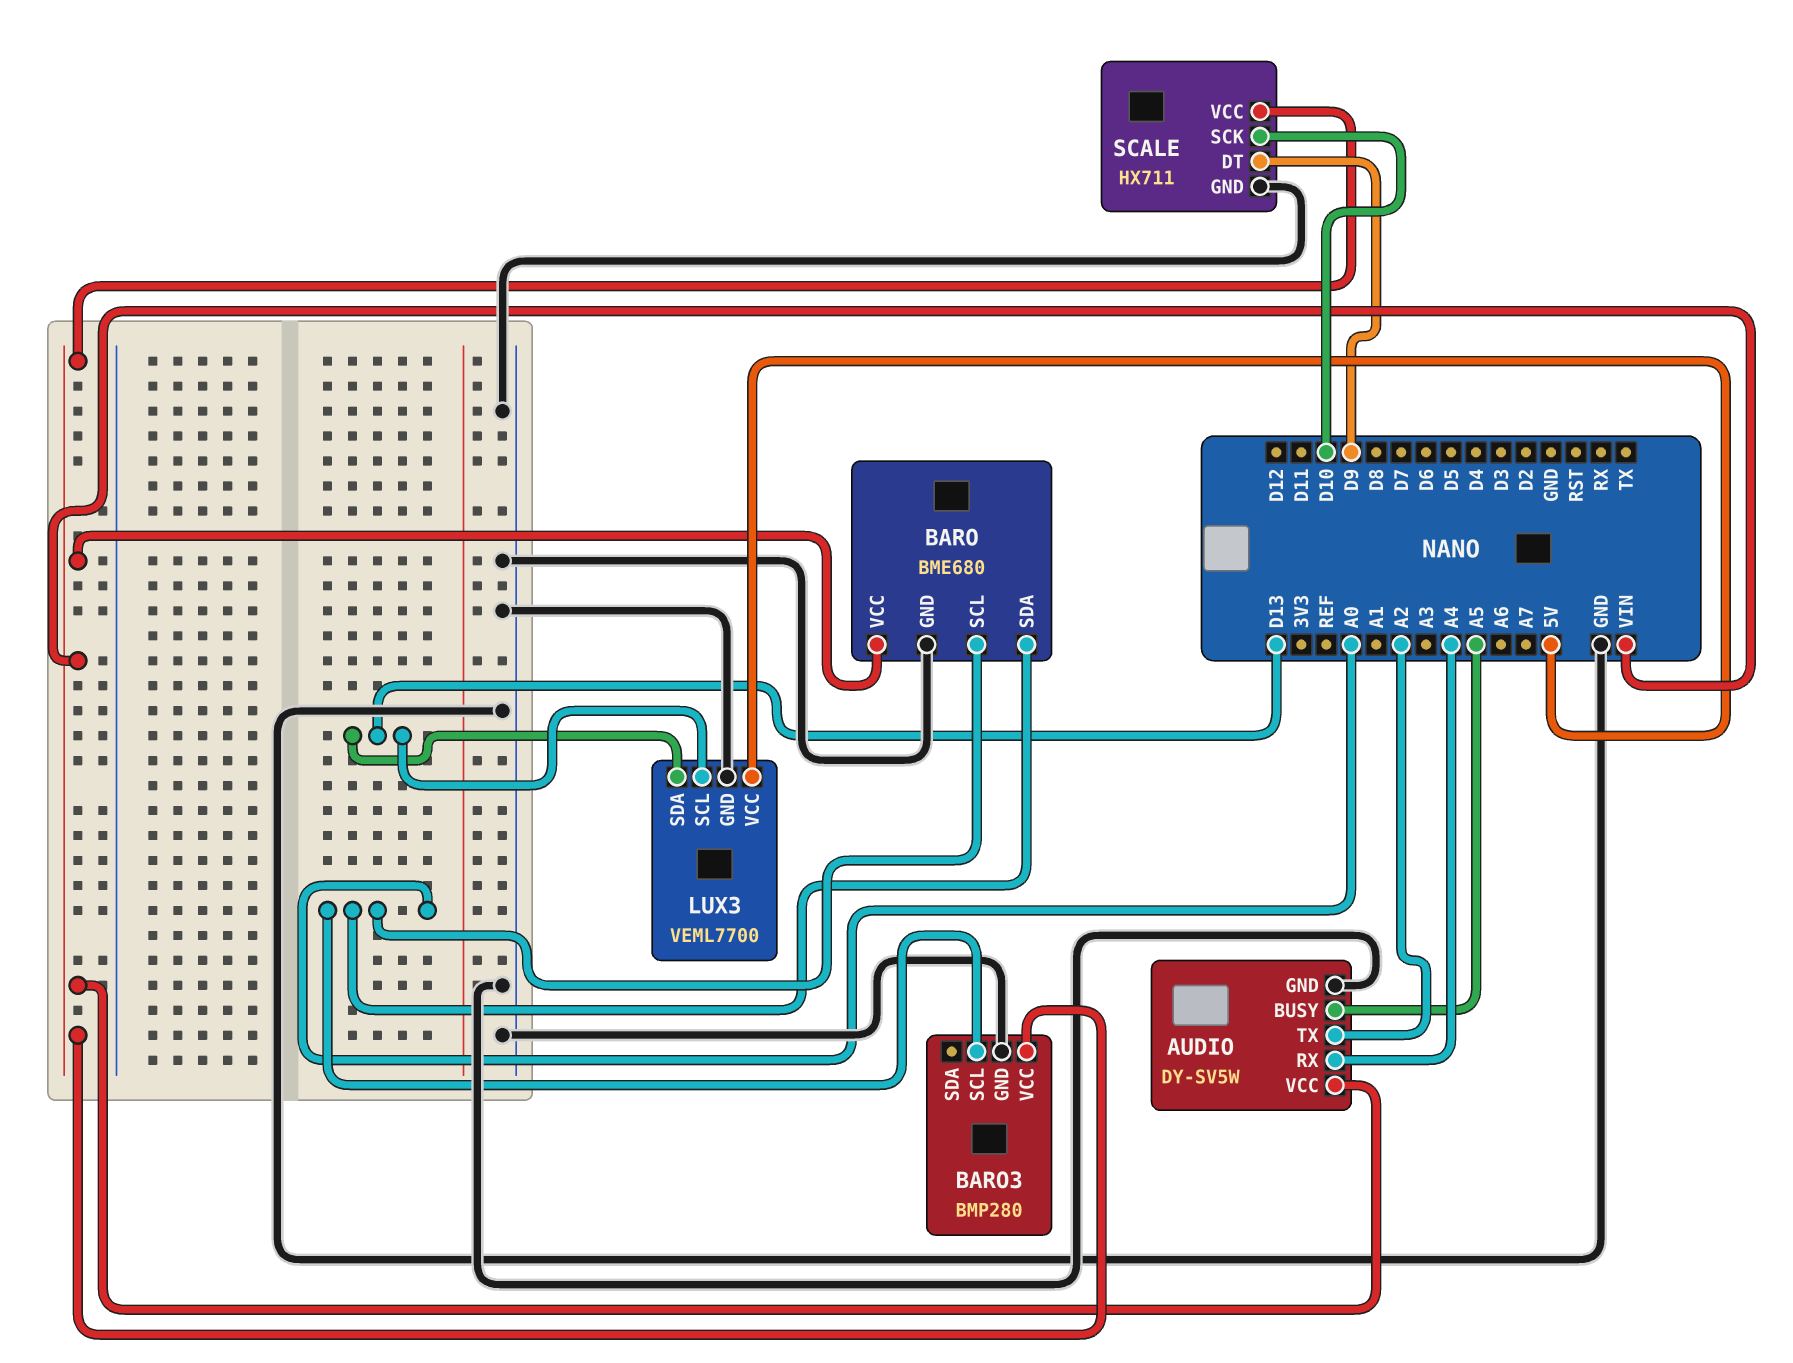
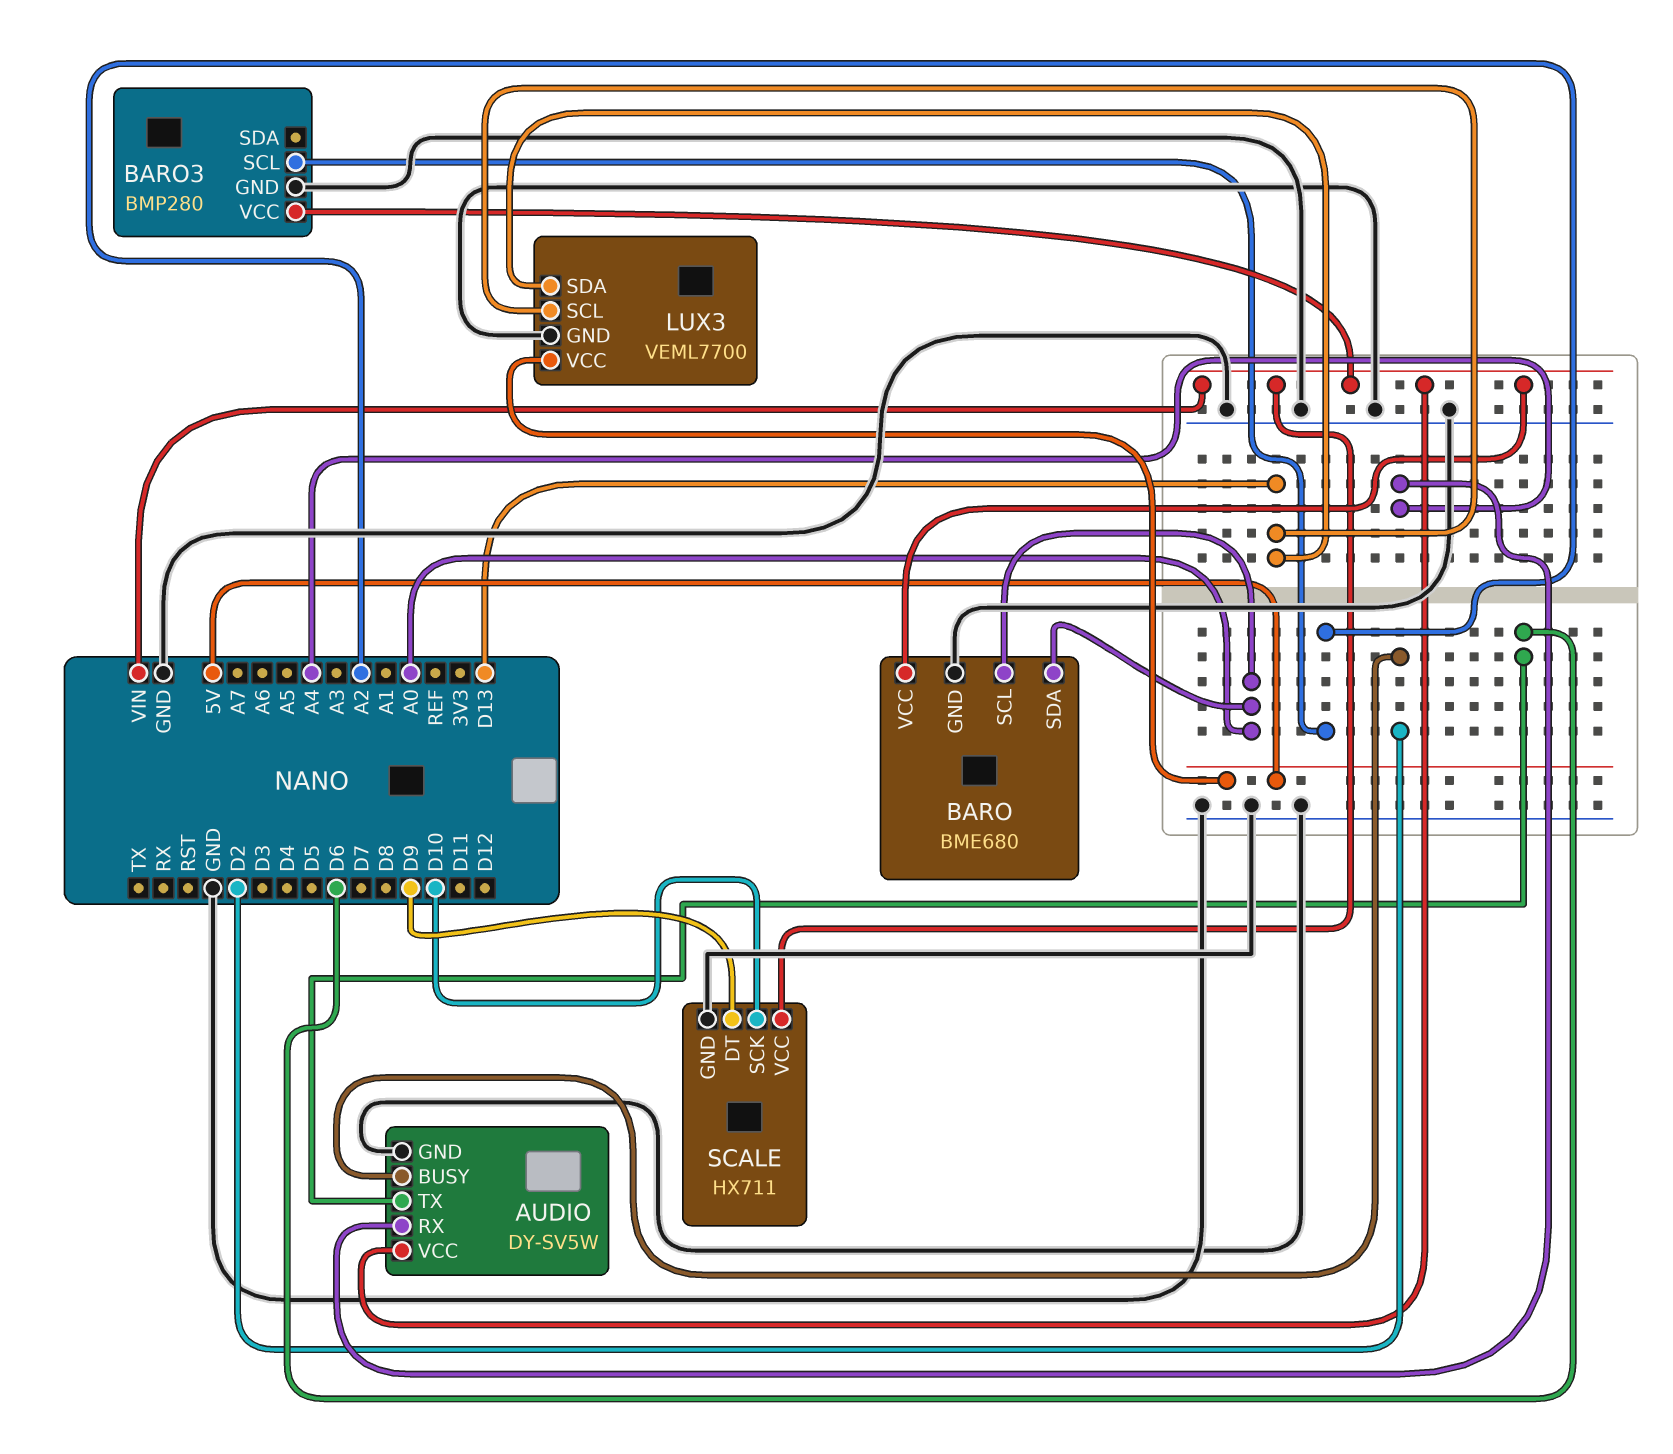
AUDIO pin BUSY: A5 -> D2
AUDIO pin TX: A2 -> D6
BARO3 pin SCL: A0 -> A2

